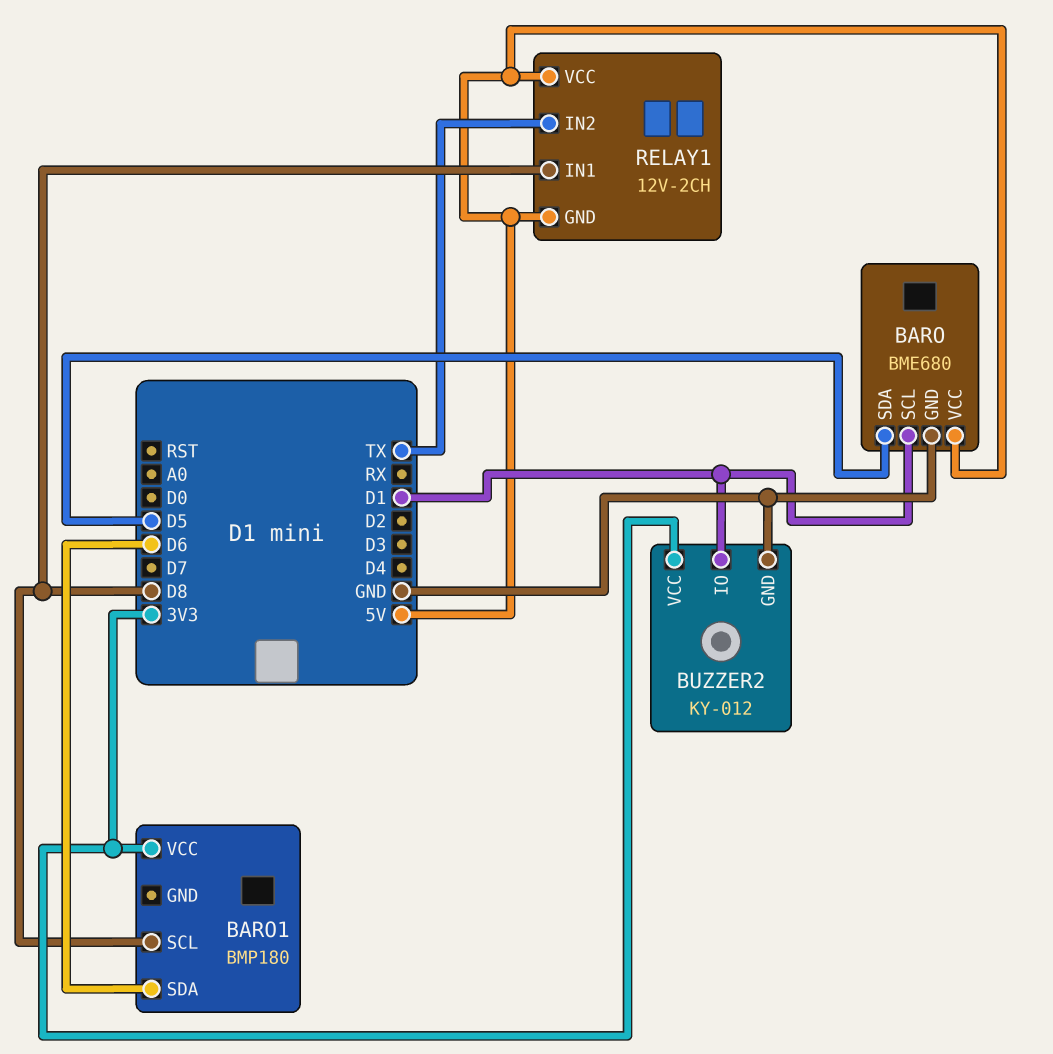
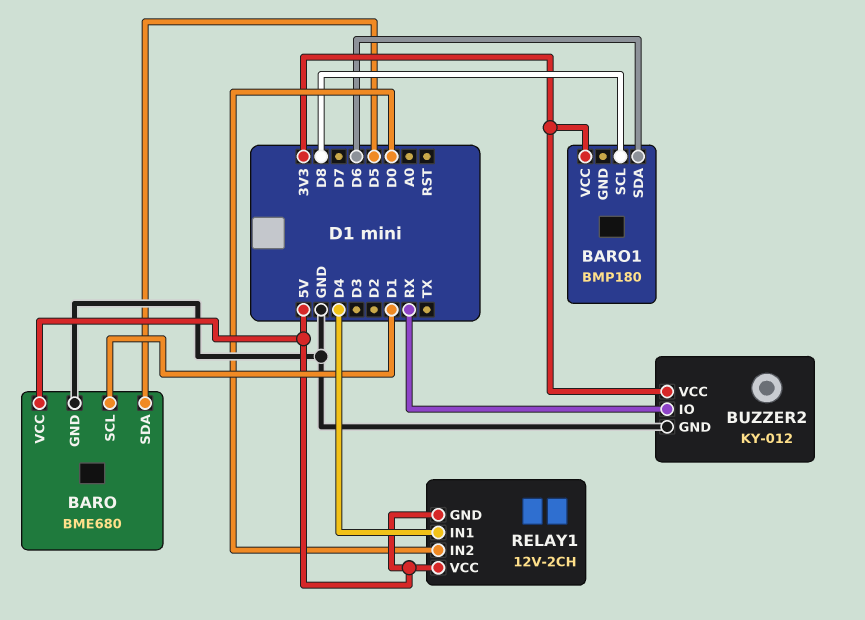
BUZZER2 pin IO: D1 -> RX
RELAY1 pin IN1: D8 -> D4
RELAY1 pin IN2: TX -> D0

